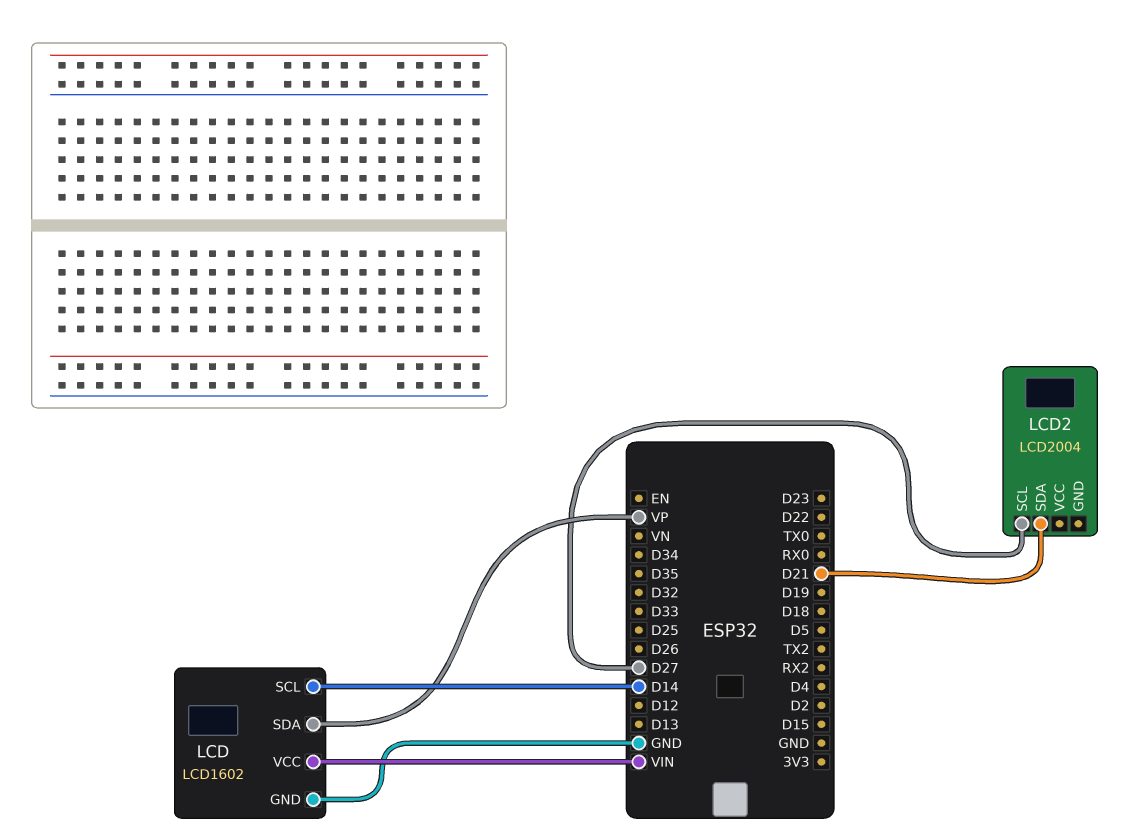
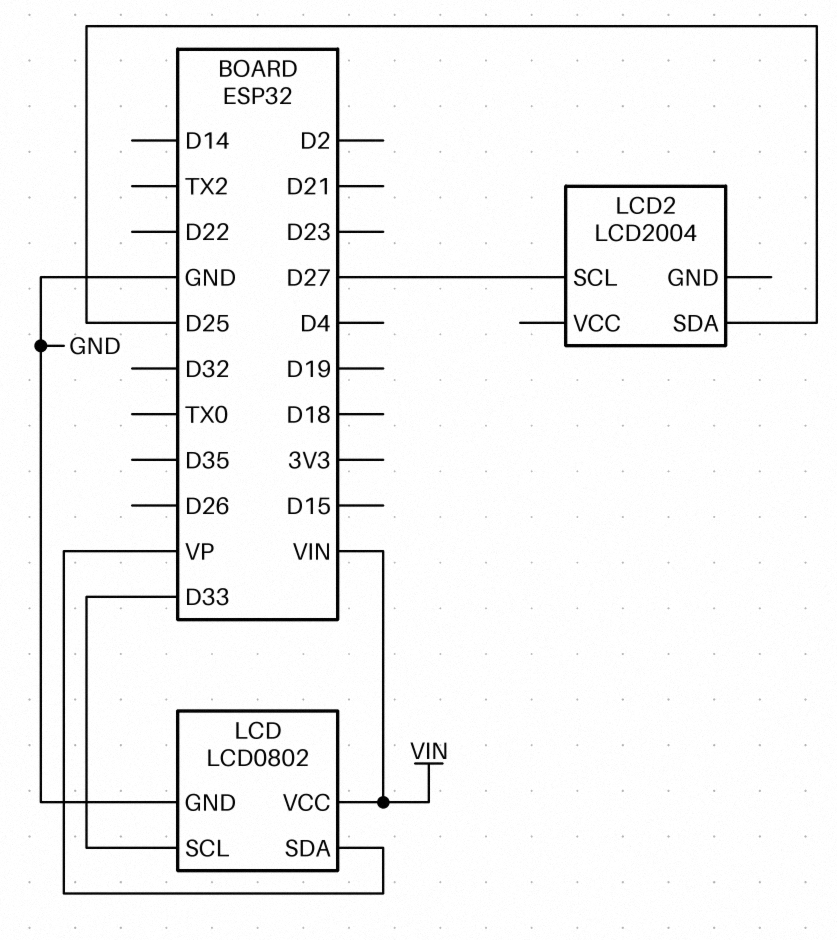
LCD: LCD1602 -> LCD0802
LCD pin SCL: D14 -> D33
LCD2 pin SDA: D21 -> D25

